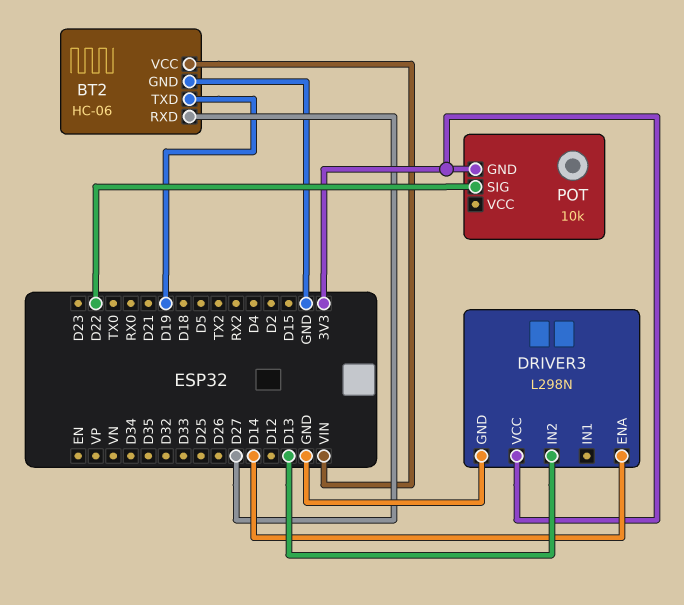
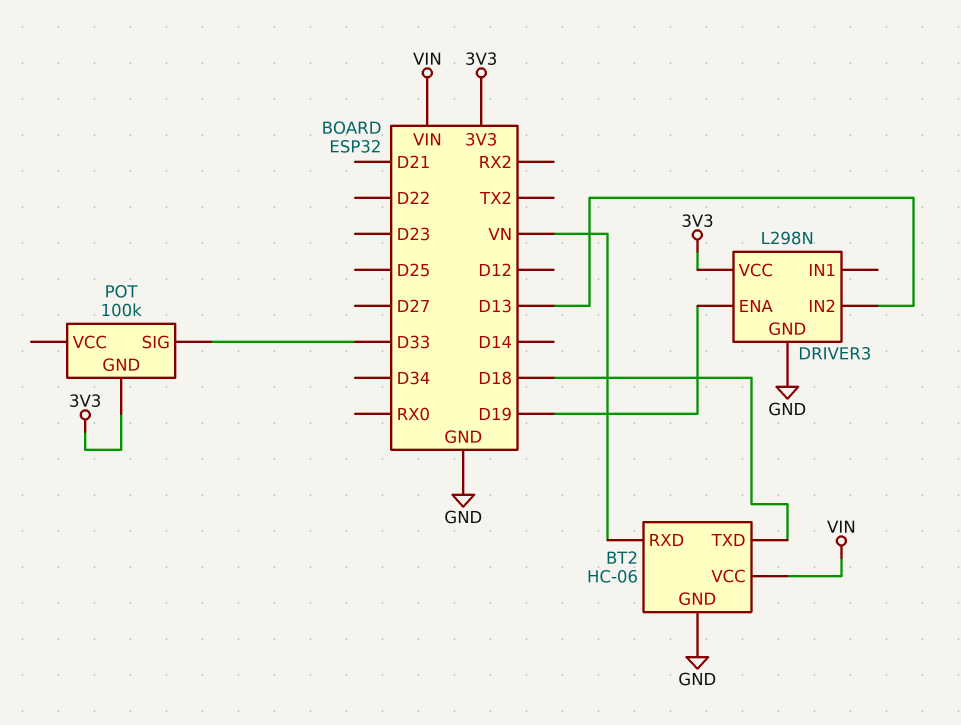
BT2 pin RXD: D27 -> VN
BT2 pin TXD: D19 -> D18
DRIVER3 pin ENA: D14 -> D19
POT: 10k -> 100k
POT pin SIG: D22 -> D33

